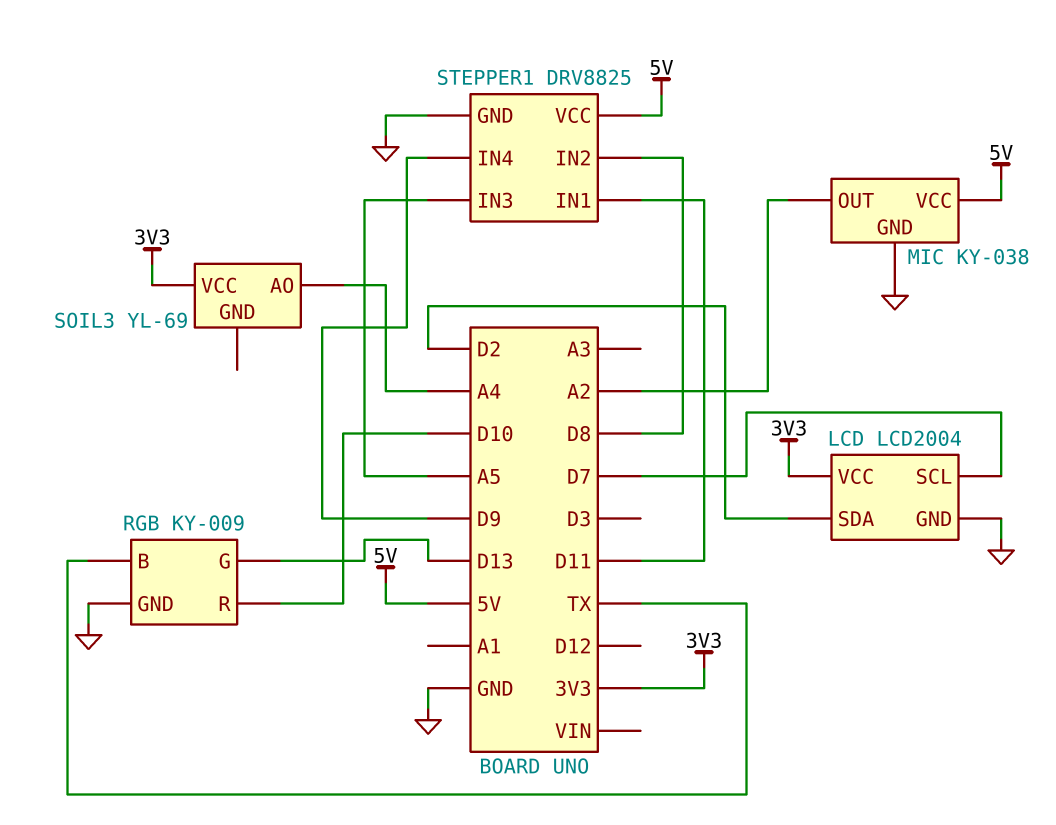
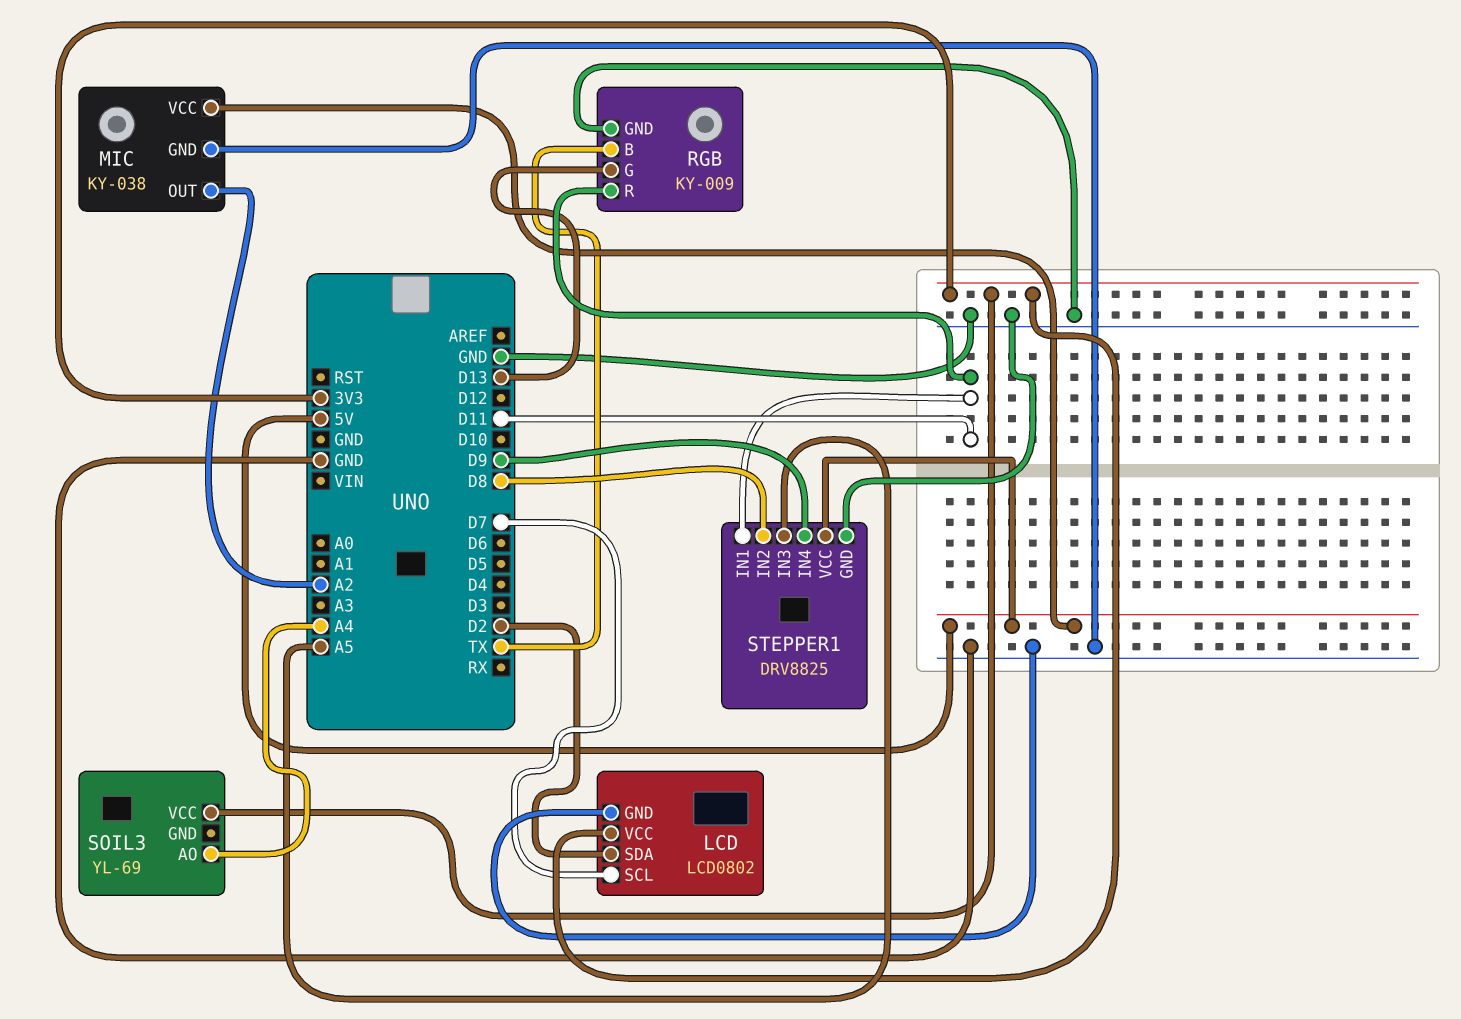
LCD: LCD2004 -> LCD0802
RGB pin R: D10 -> D11

